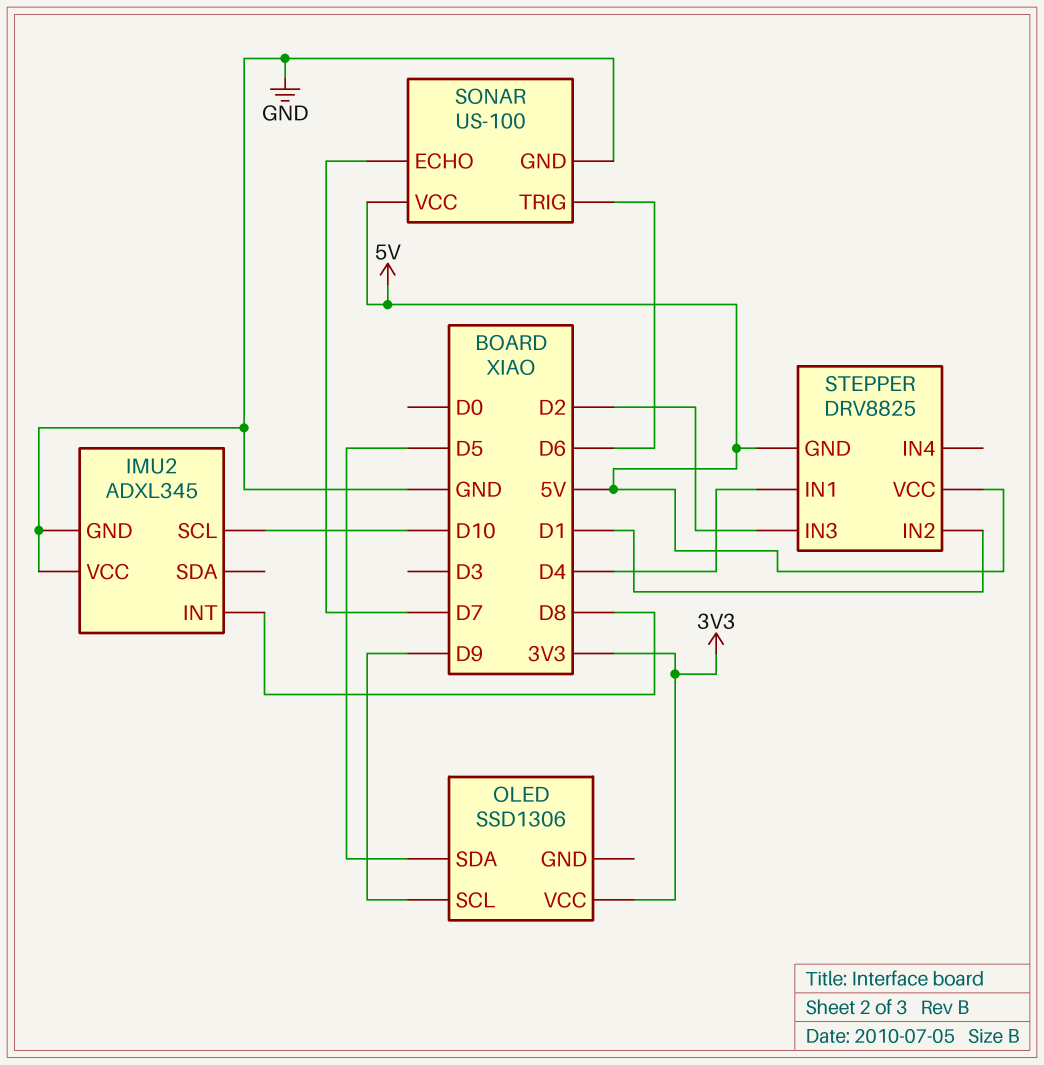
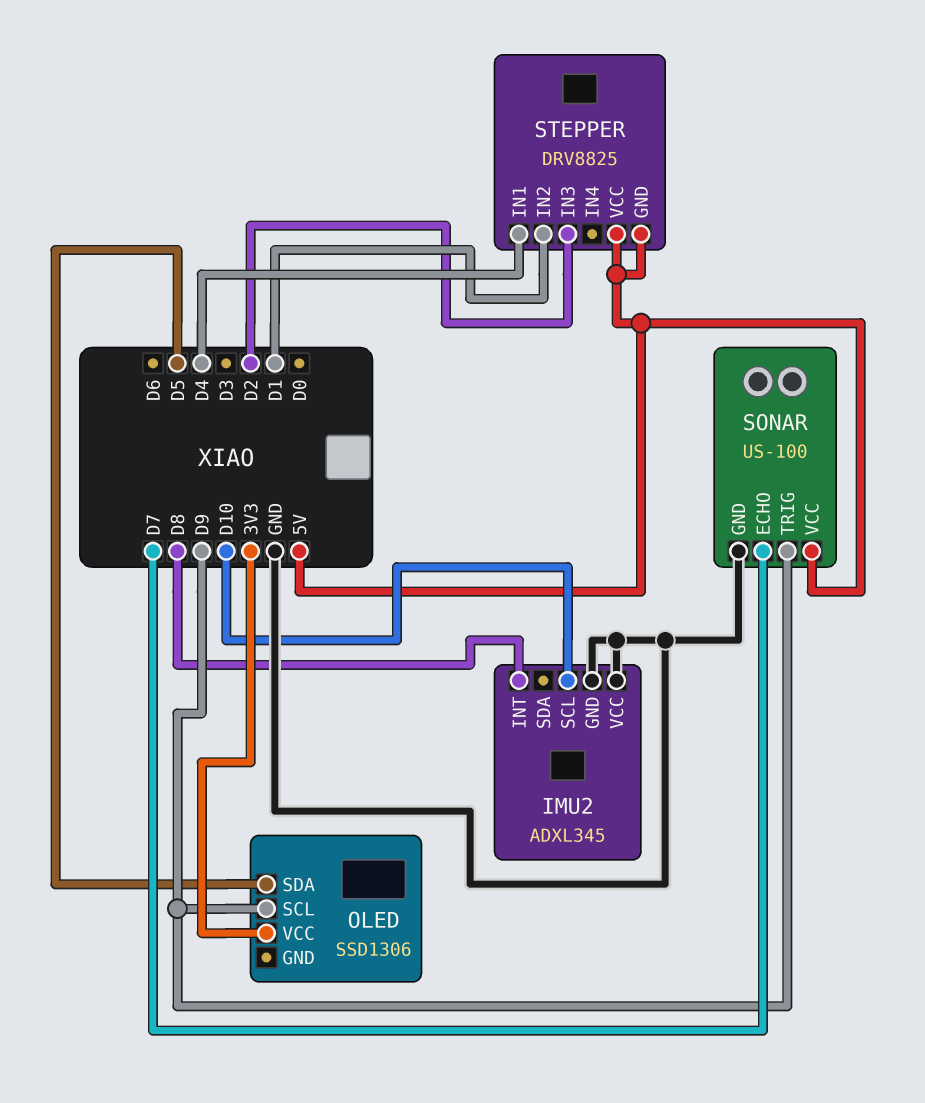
SONAR pin TRIG: D6 -> D9

